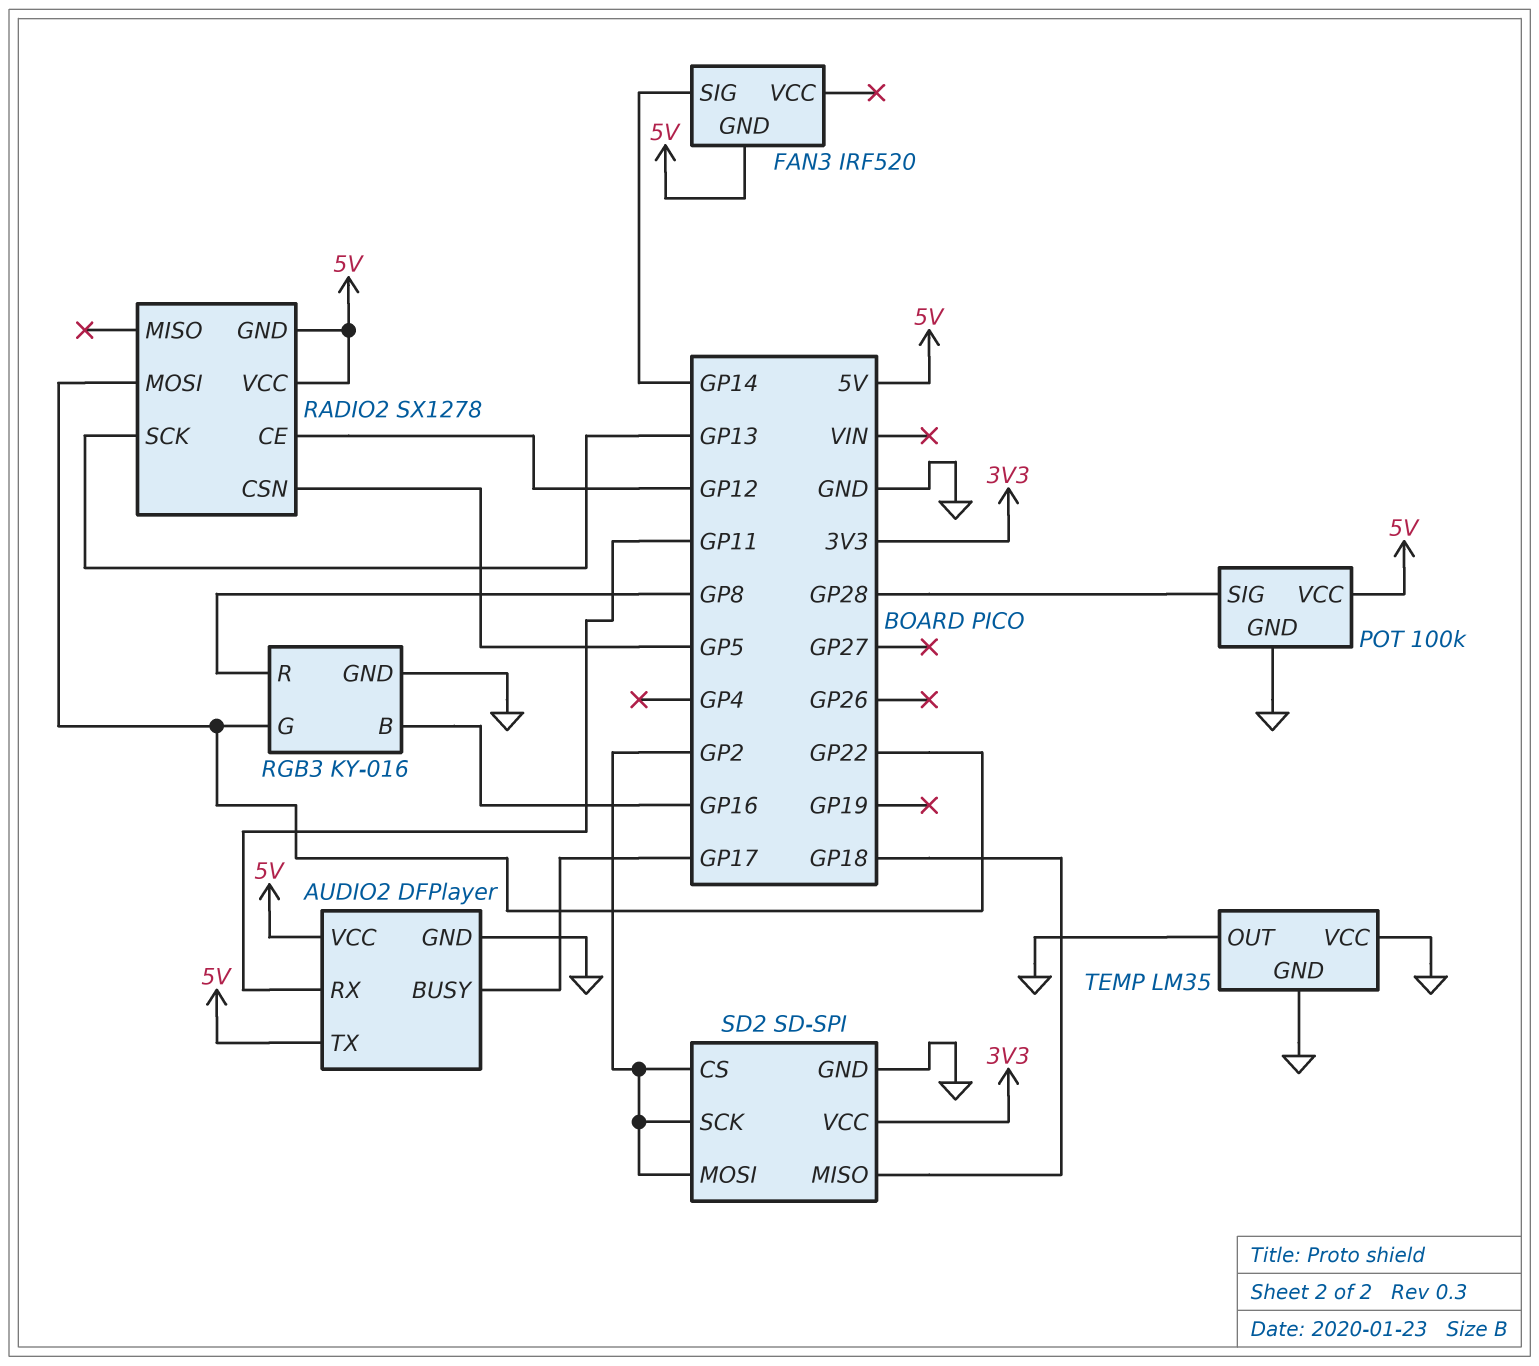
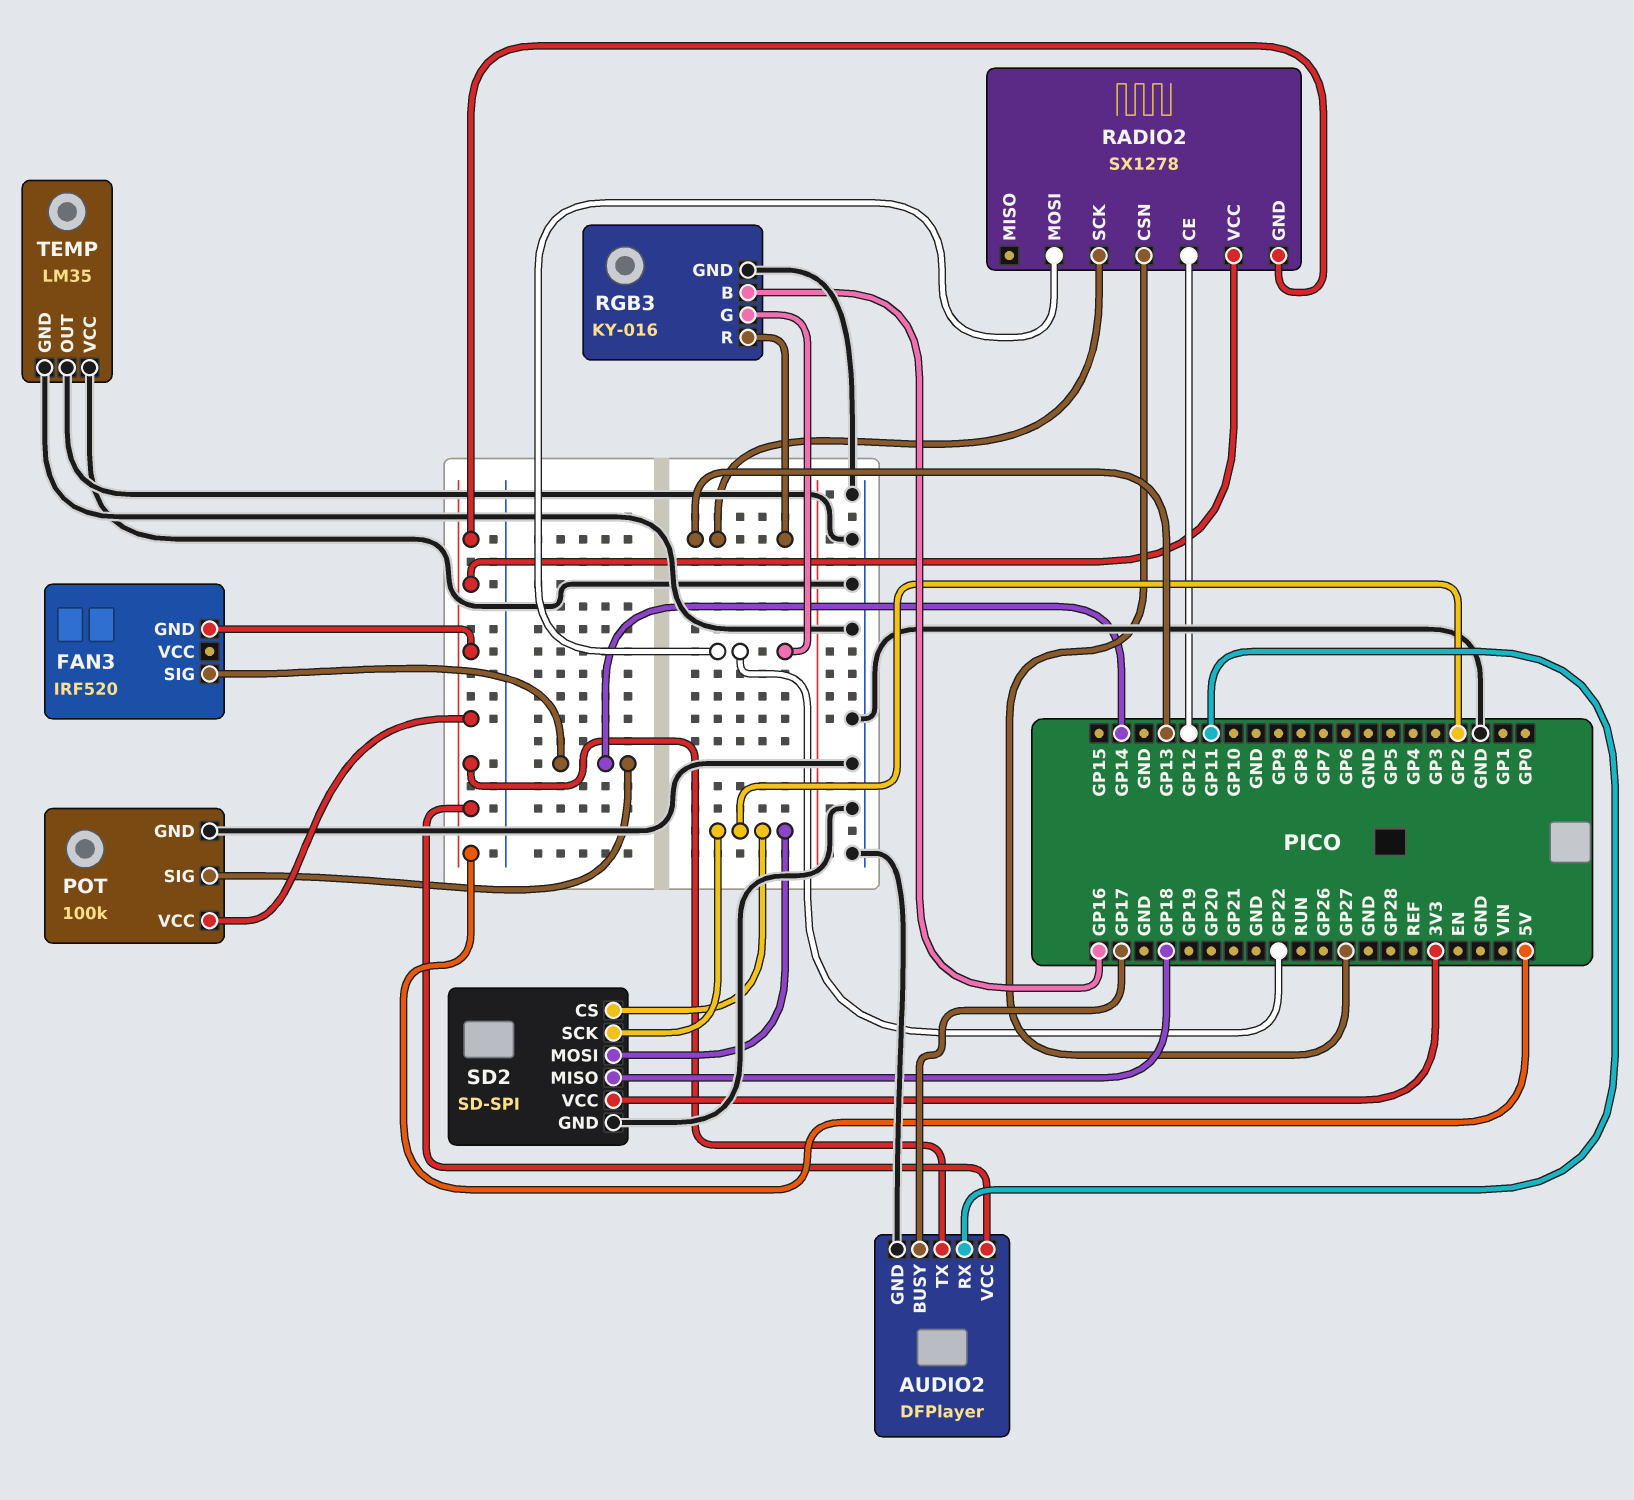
POT pin SIG: GP28 -> GP14
RADIO2 pin CSN: GP5 -> GP27
RGB3 pin R: GP8 -> GP13

